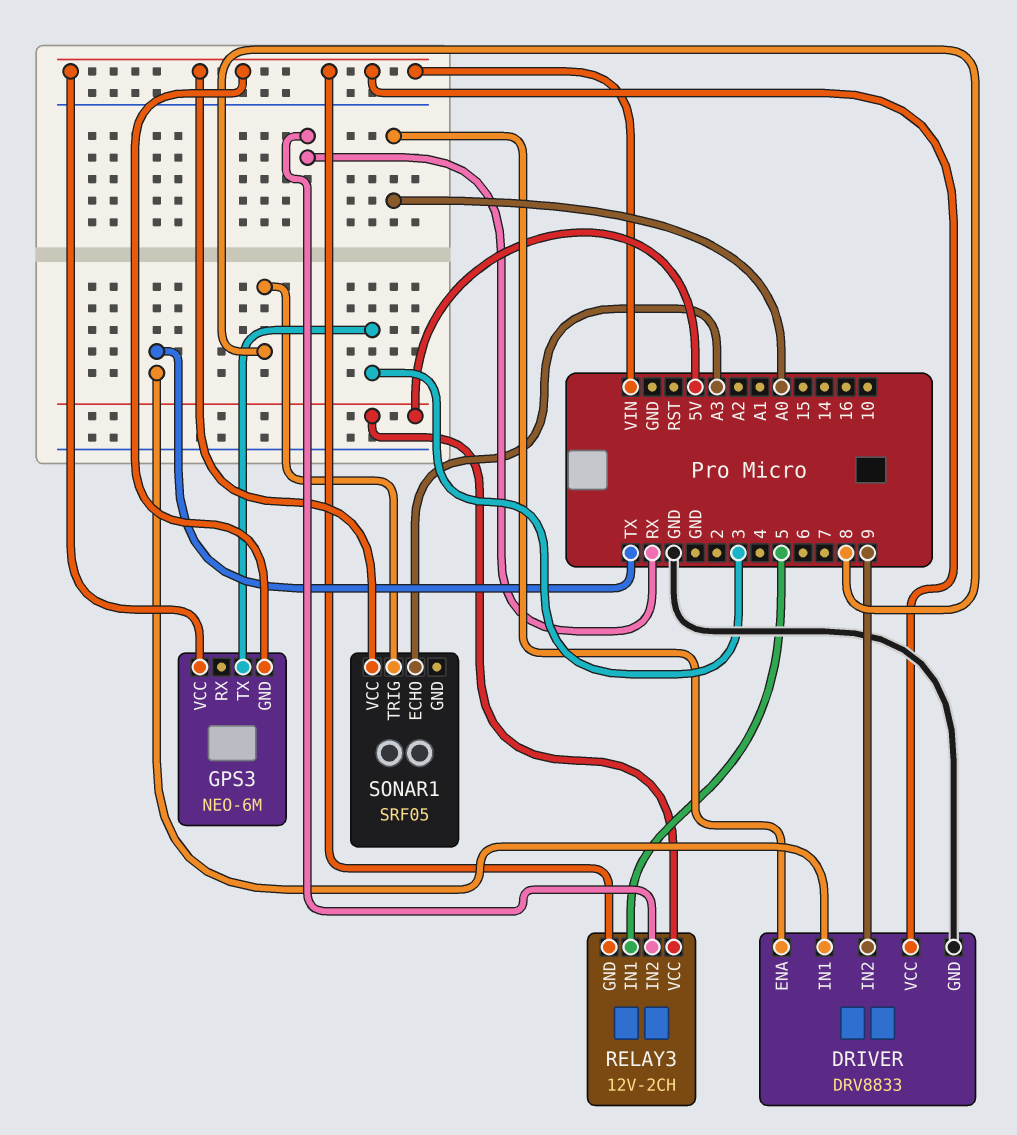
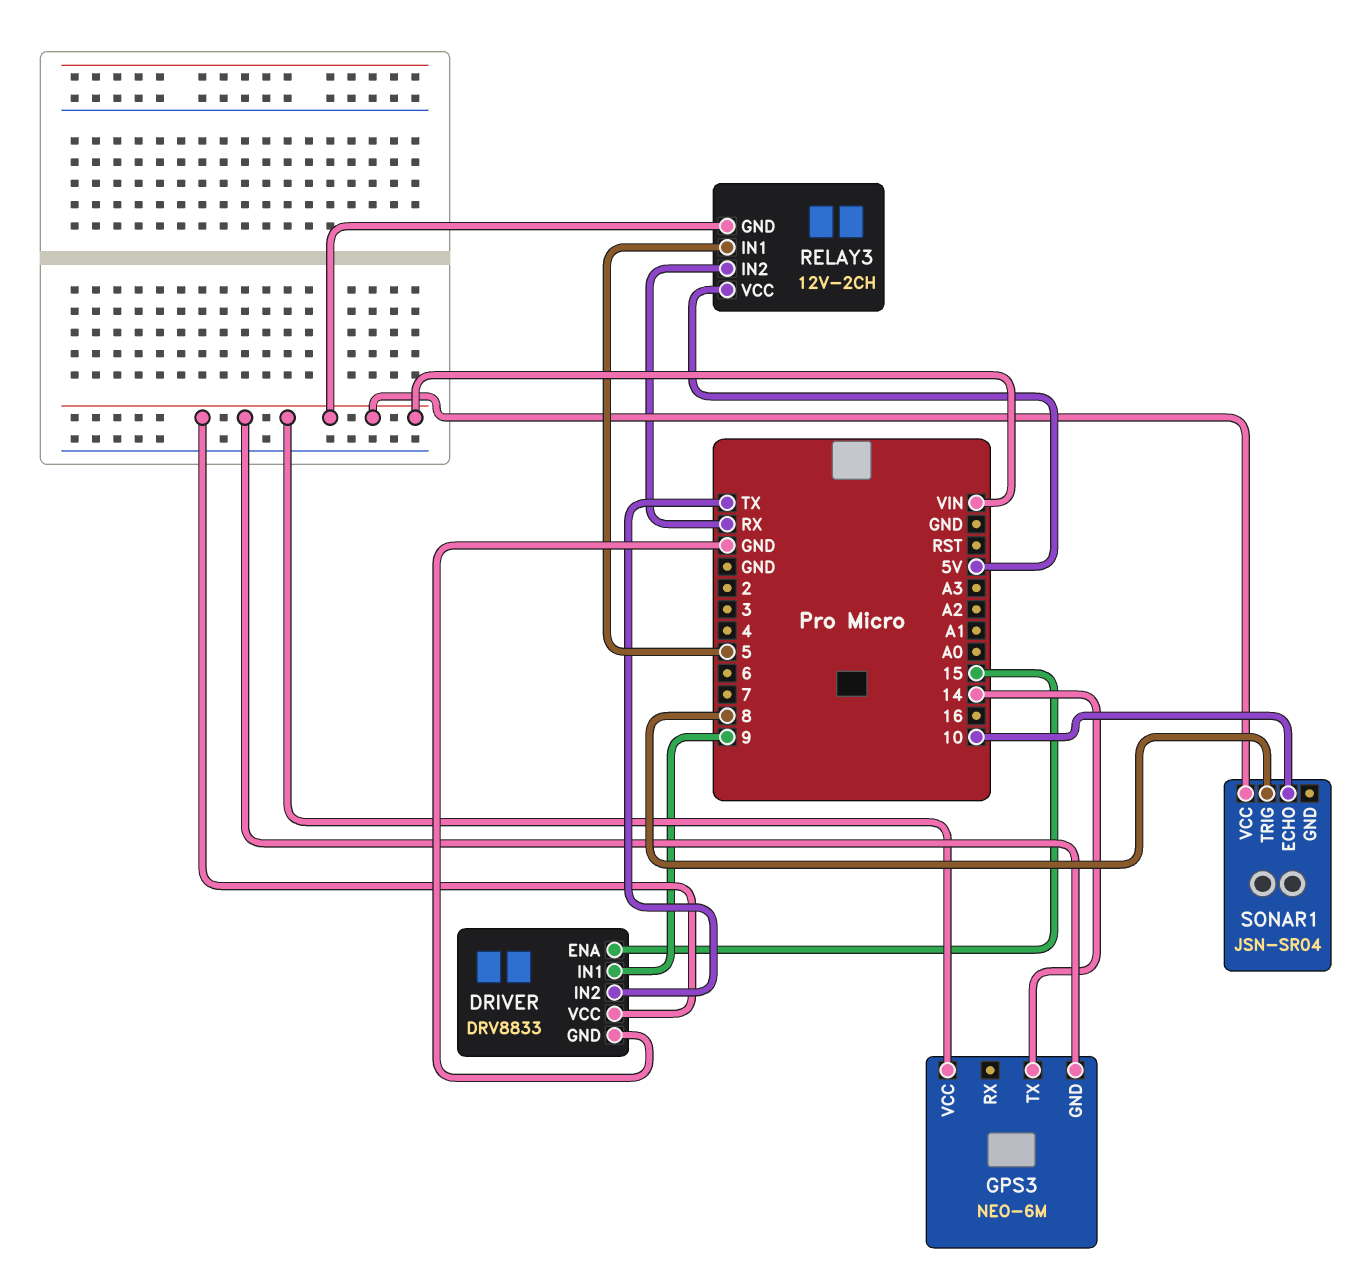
DRIVER pin ENA: A0 -> 15
DRIVER pin IN1: TX -> 9
DRIVER pin IN2: 9 -> TX
GPS3 pin TX: 3 -> 14
SONAR1: SRF05 -> JSN-SR04
SONAR1 pin ECHO: A3 -> 10

